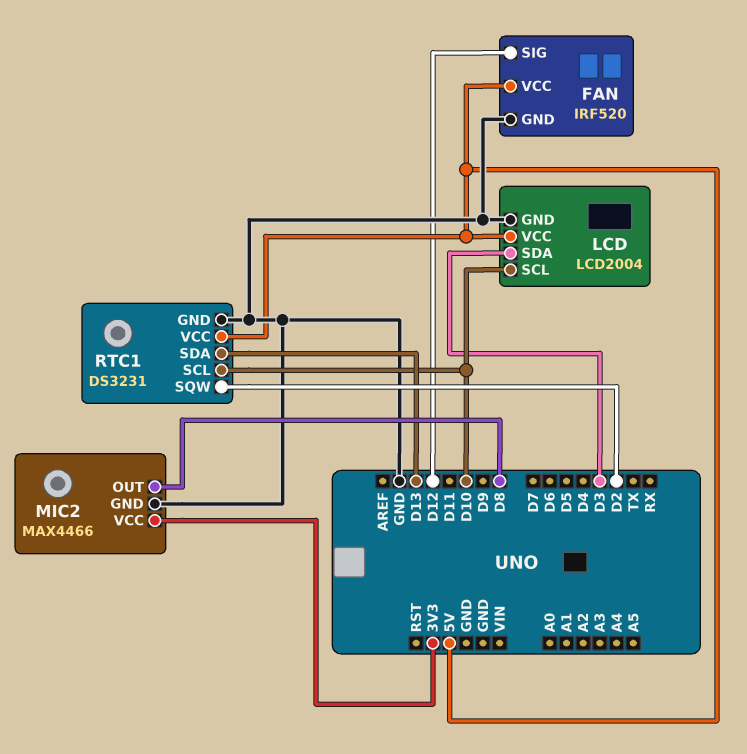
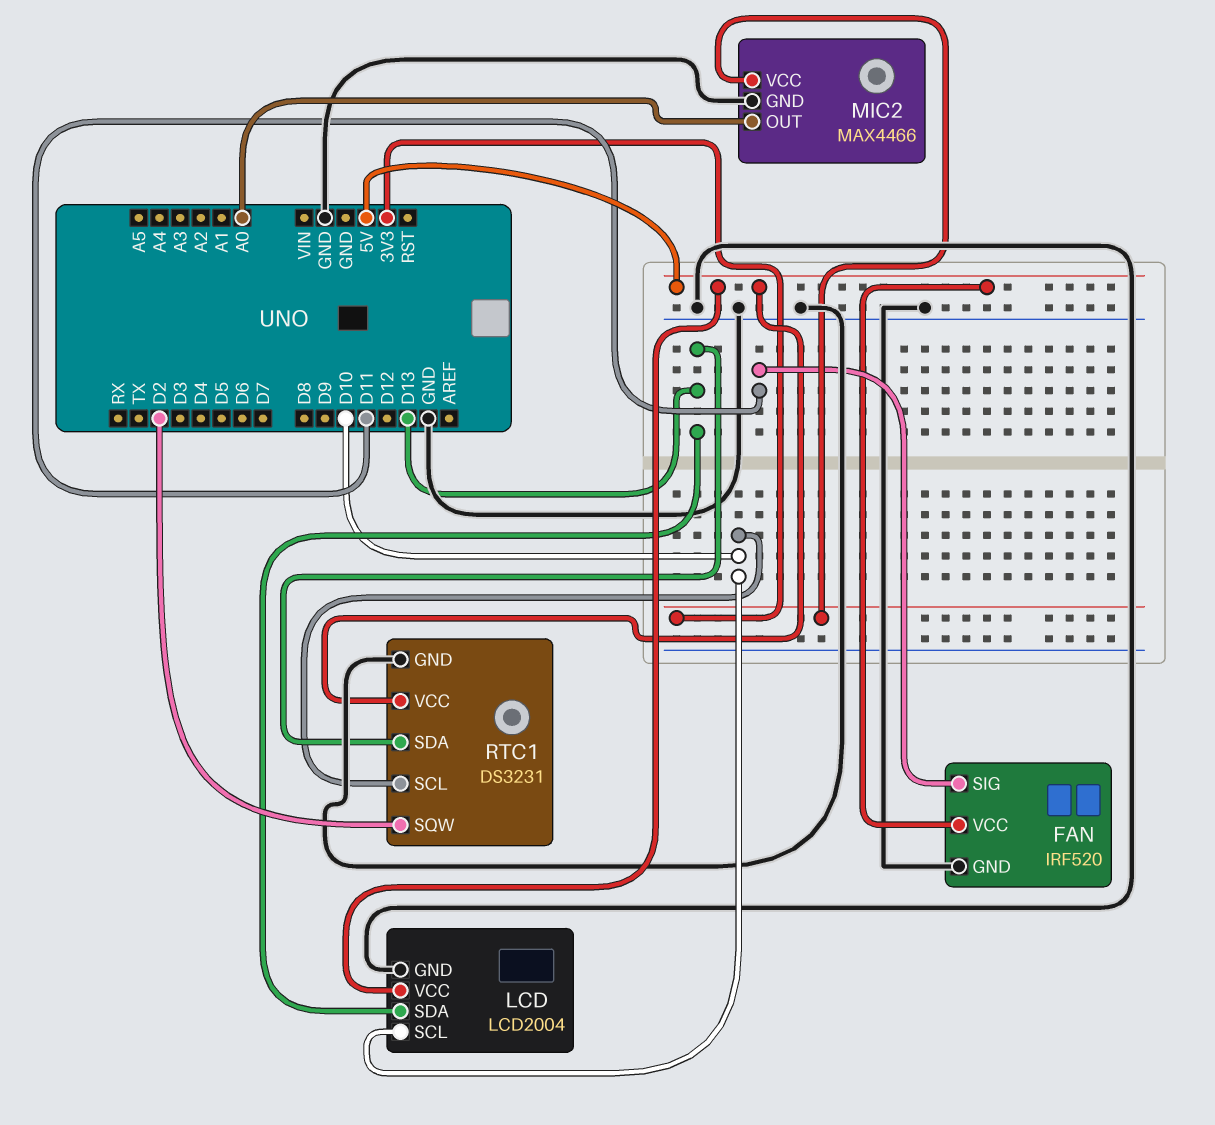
FAN pin SIG: D12 -> D11
LCD pin SDA: D3 -> D13
MIC2 pin OUT: D8 -> A0

